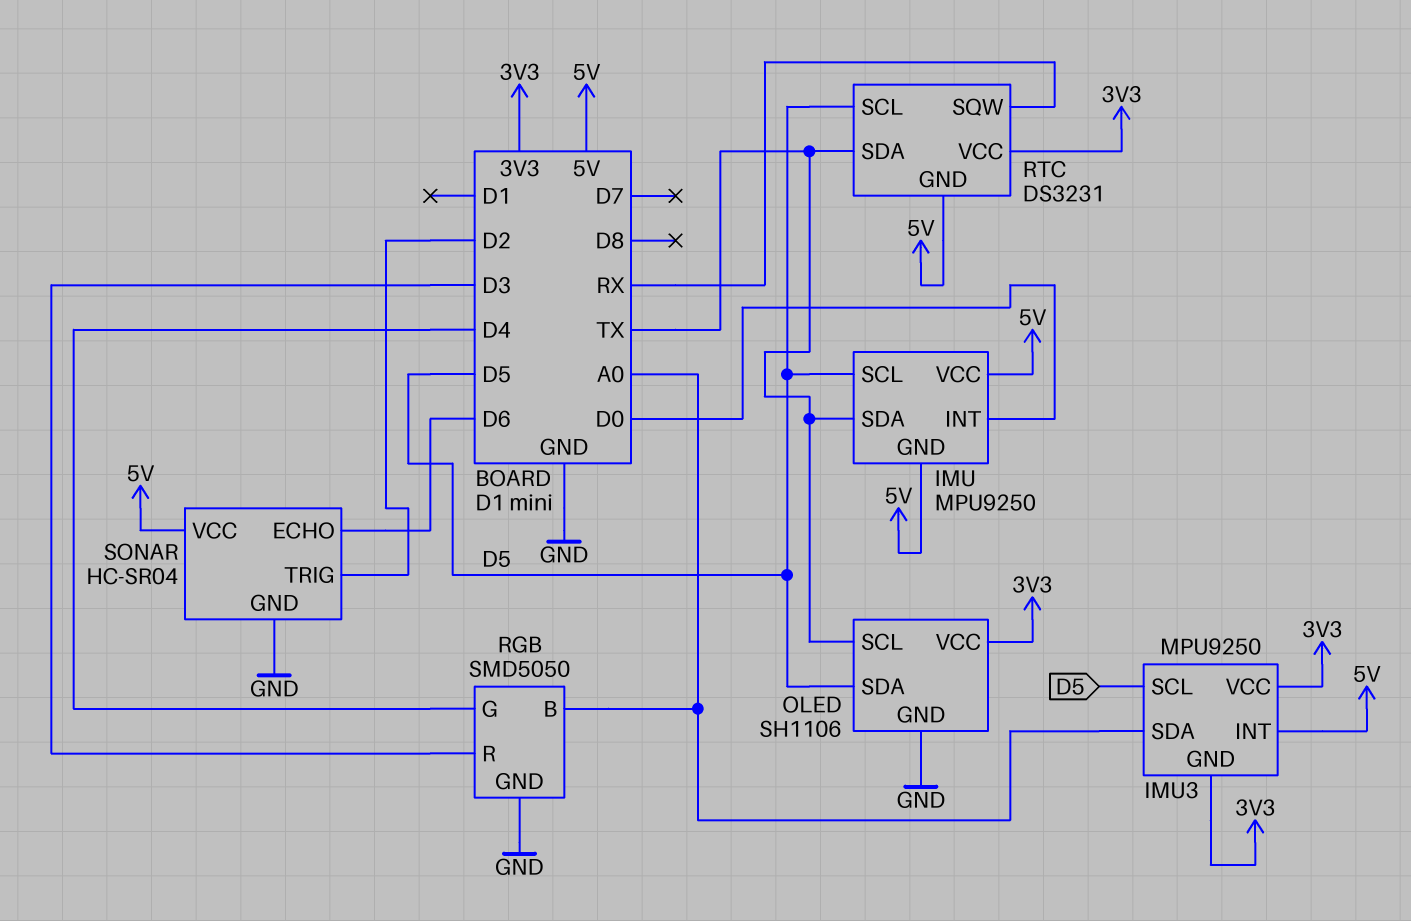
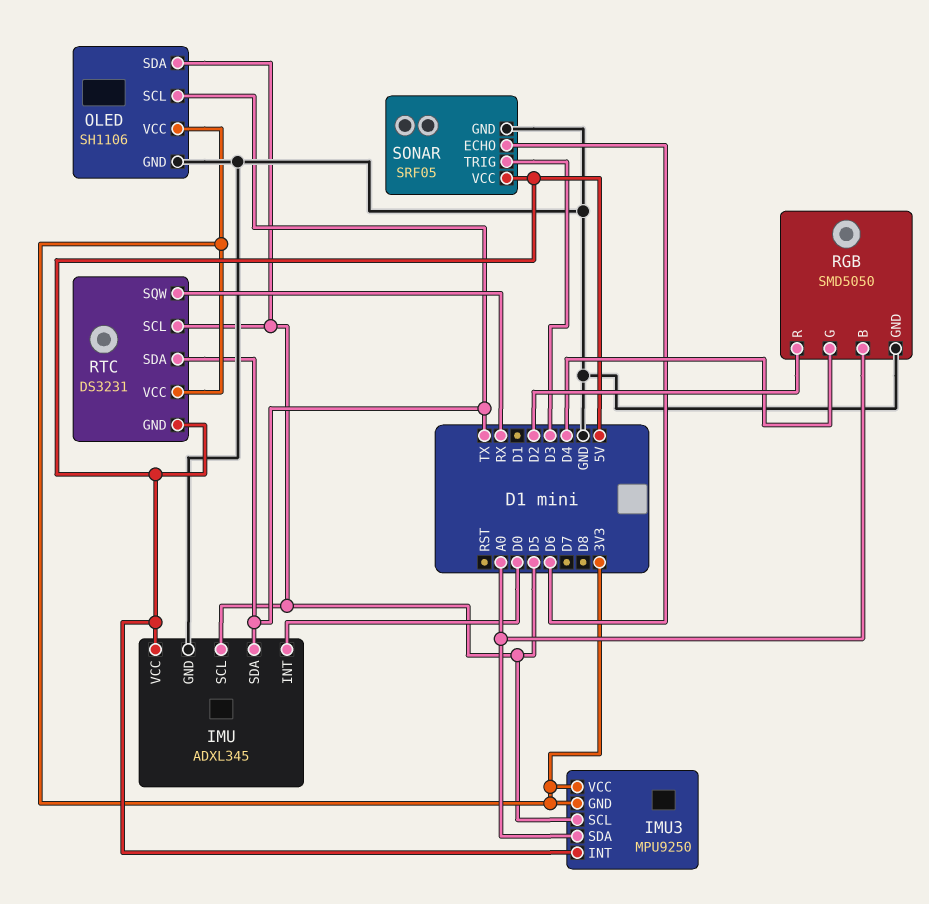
IMU: MPU9250 -> ADXL345
IMU pin GND: 5V -> GND
RGB pin R: D3 -> D2
SONAR: HC-SR04 -> SRF05
SONAR pin TRIG: D2 -> D3

